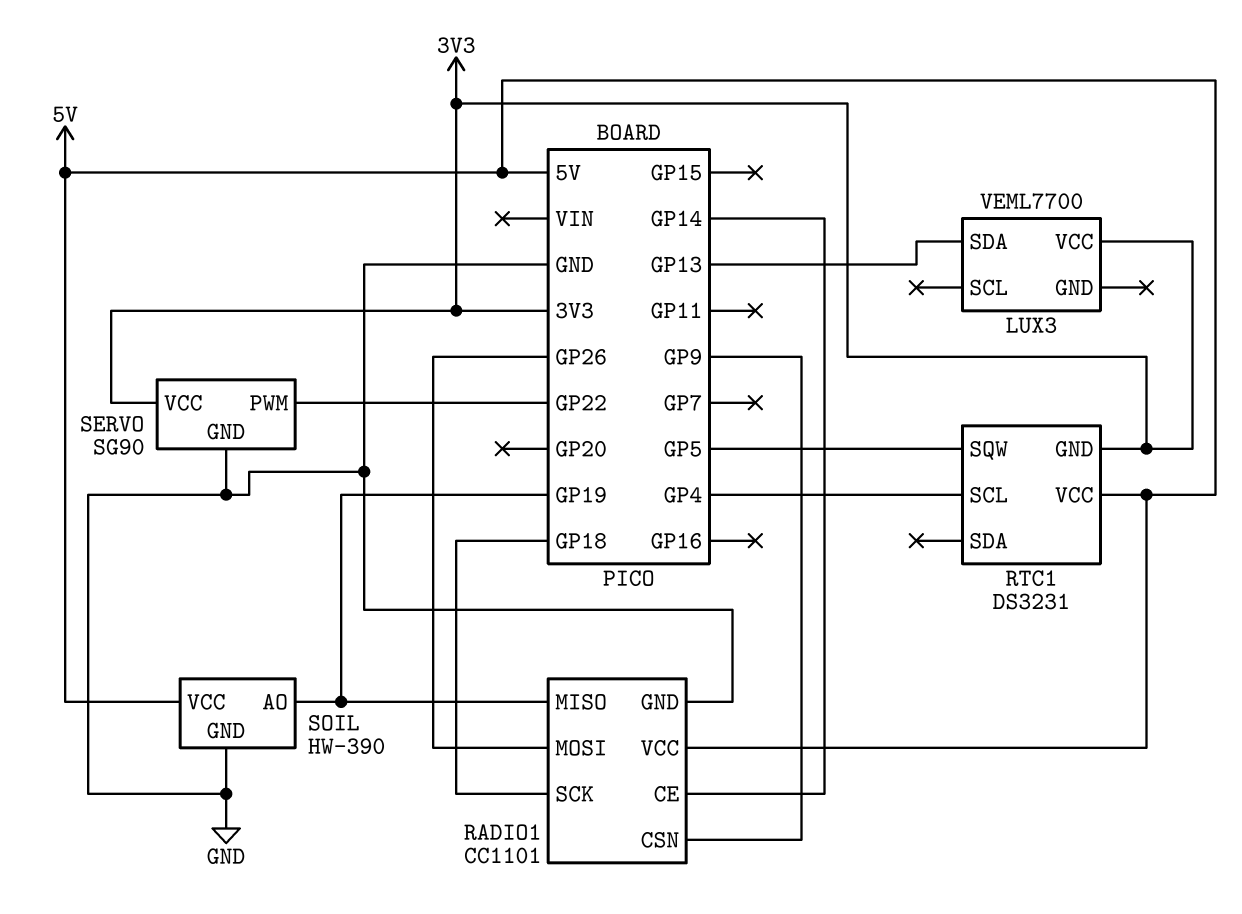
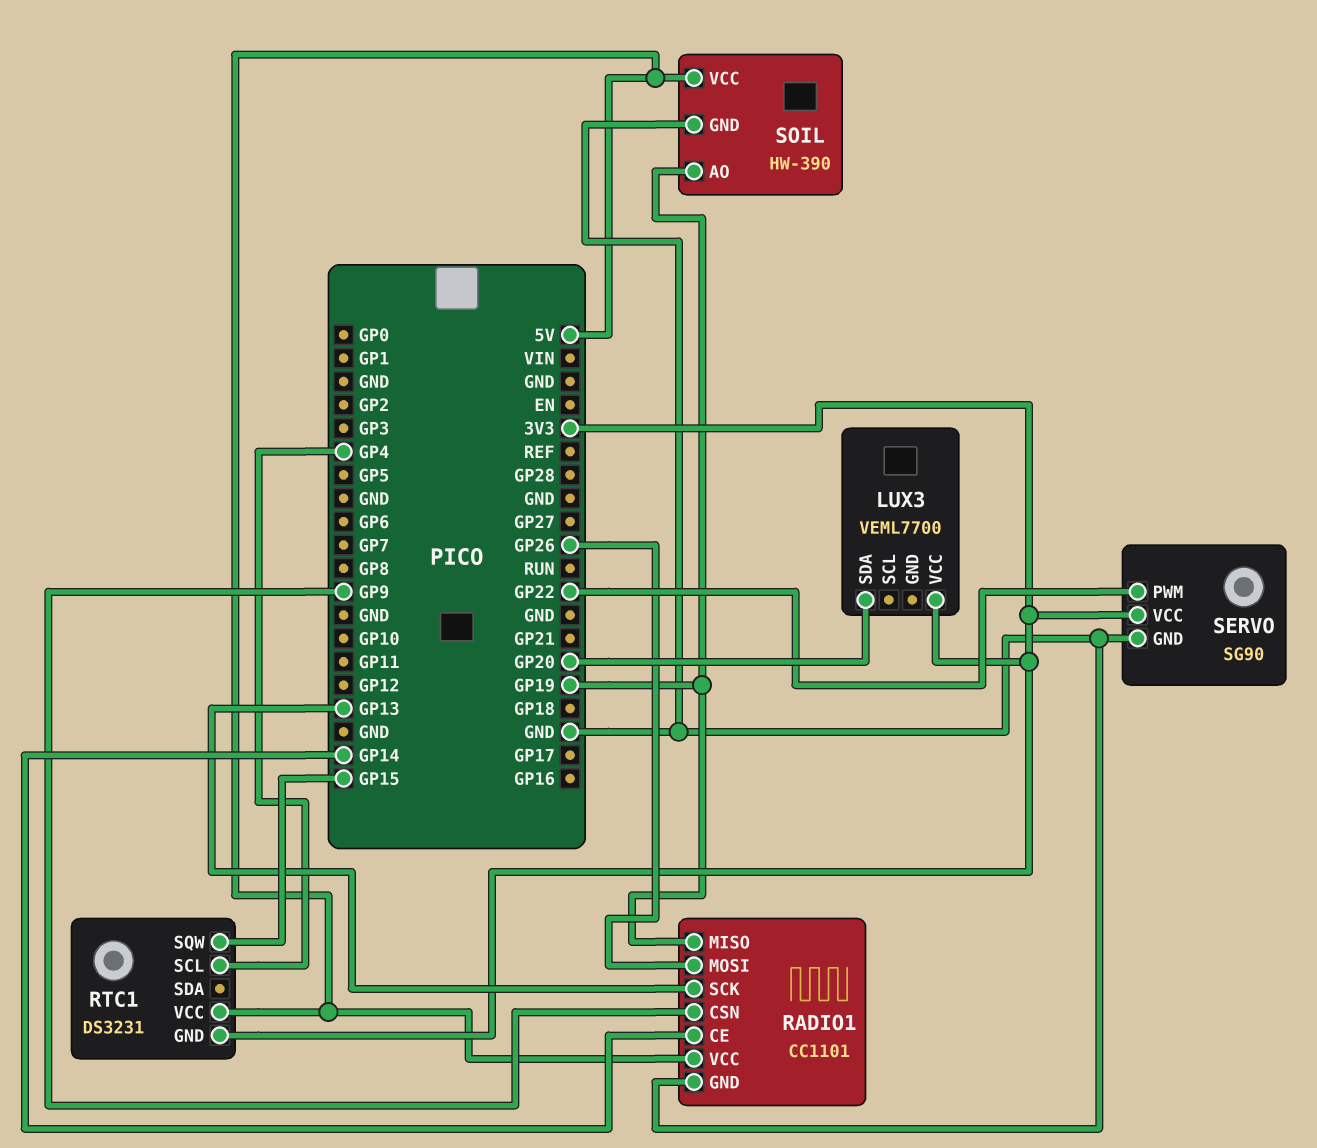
LUX3 pin SDA: GP13 -> GP20
RADIO1 pin SCK: GP18 -> GP13
RTC1 pin SQW: GP5 -> GP15

